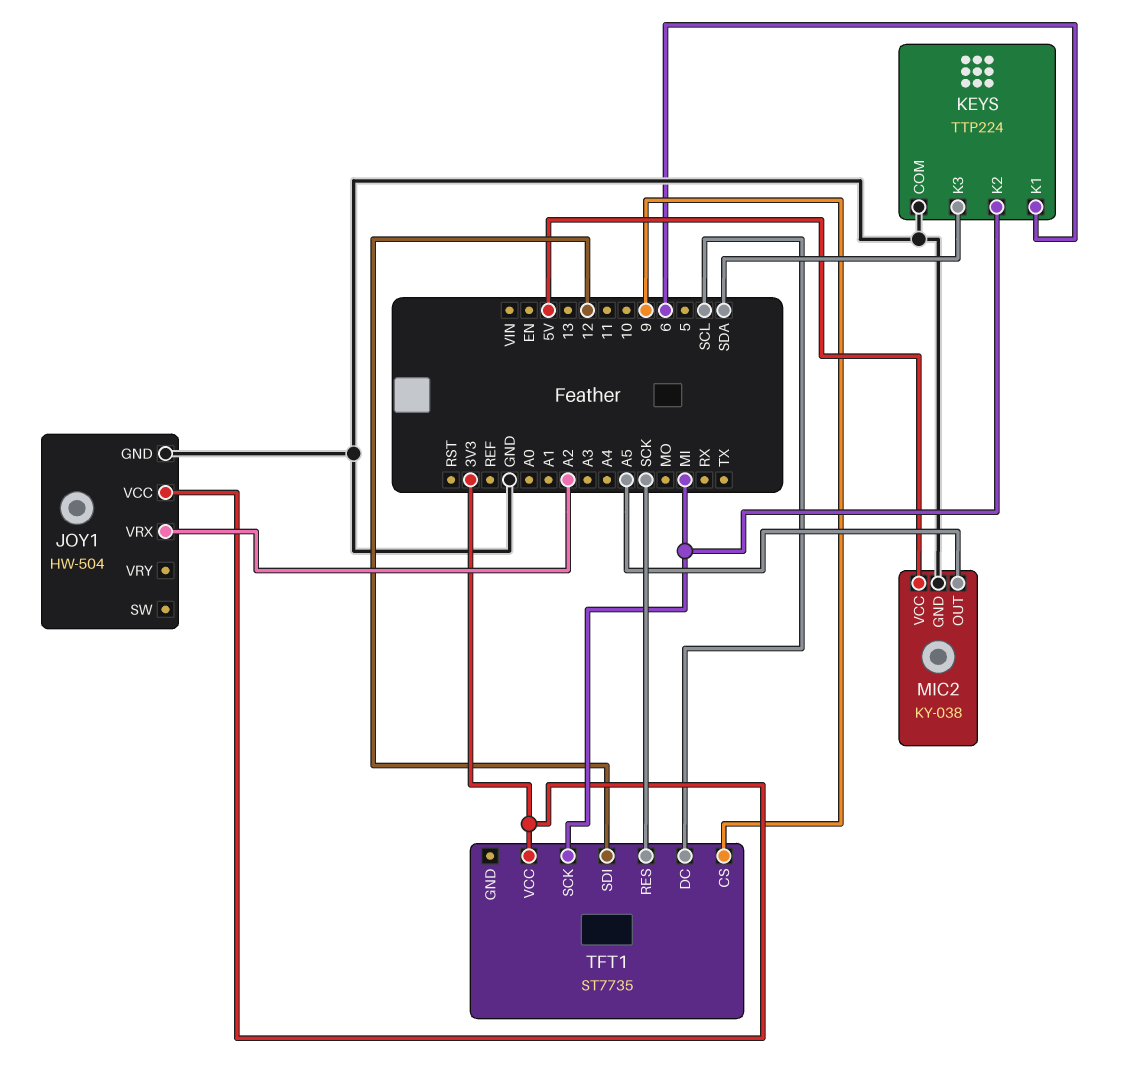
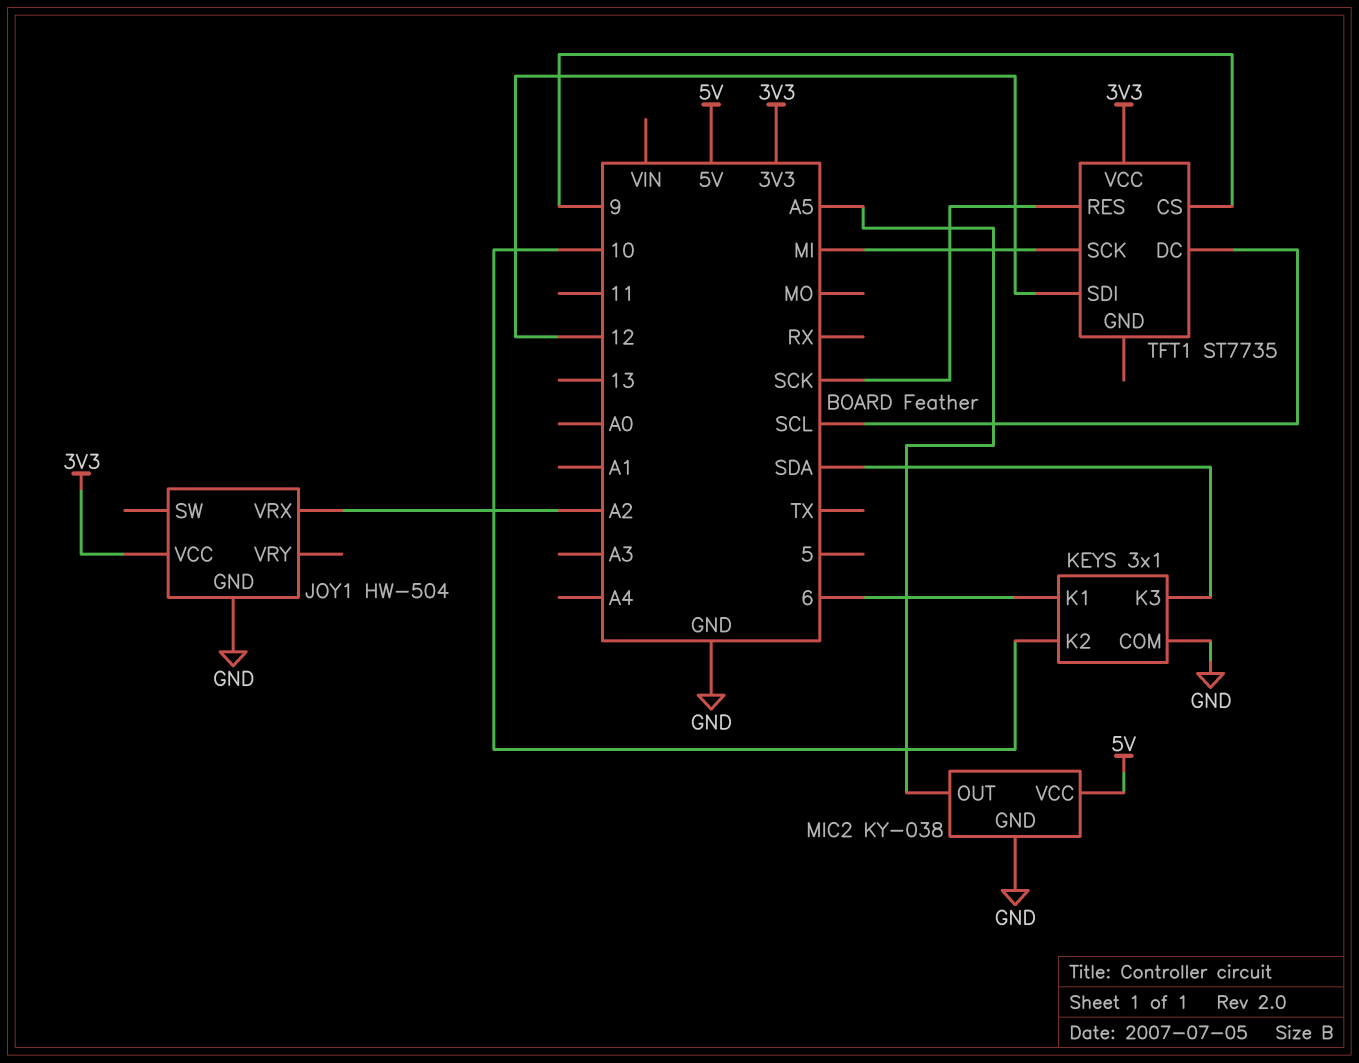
KEYS: TTP224 -> 3x1
KEYS pin K2: MI -> 10

